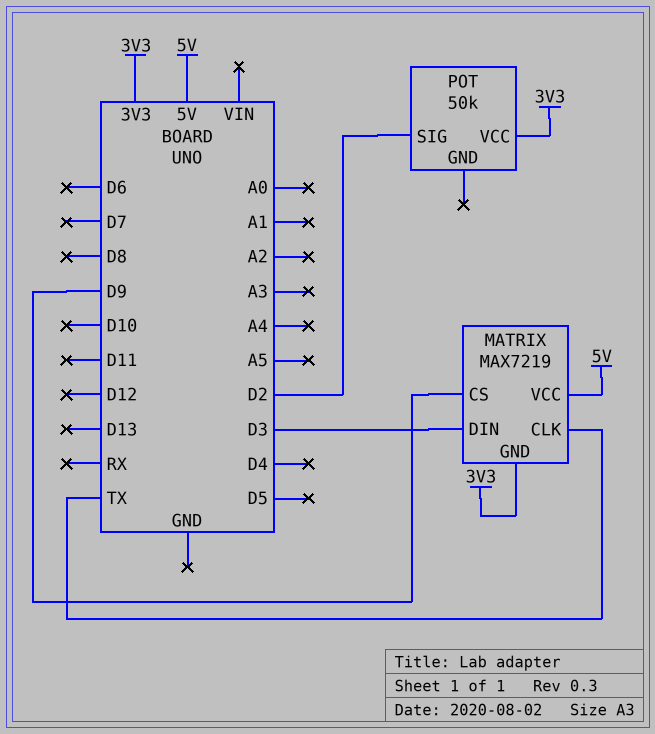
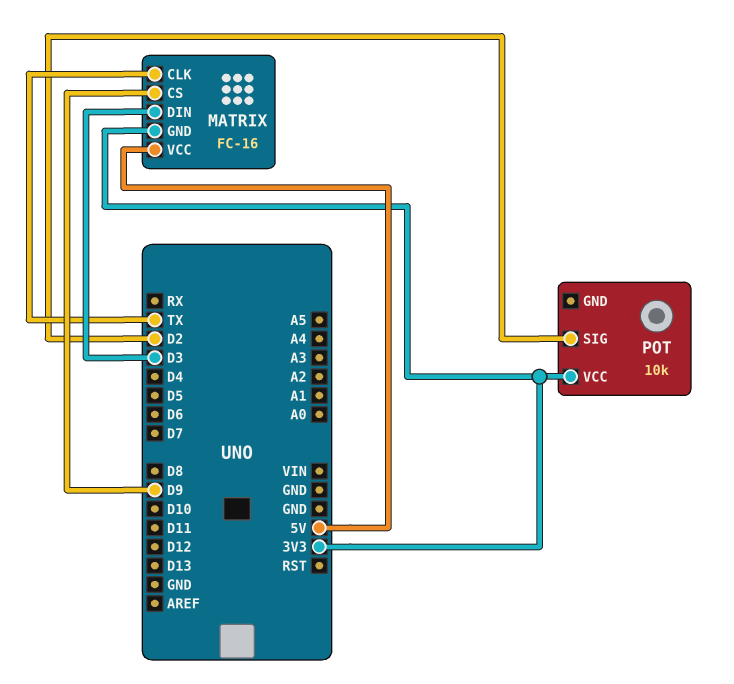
MATRIX: MAX7219 -> FC-16
POT: 50k -> 10k

